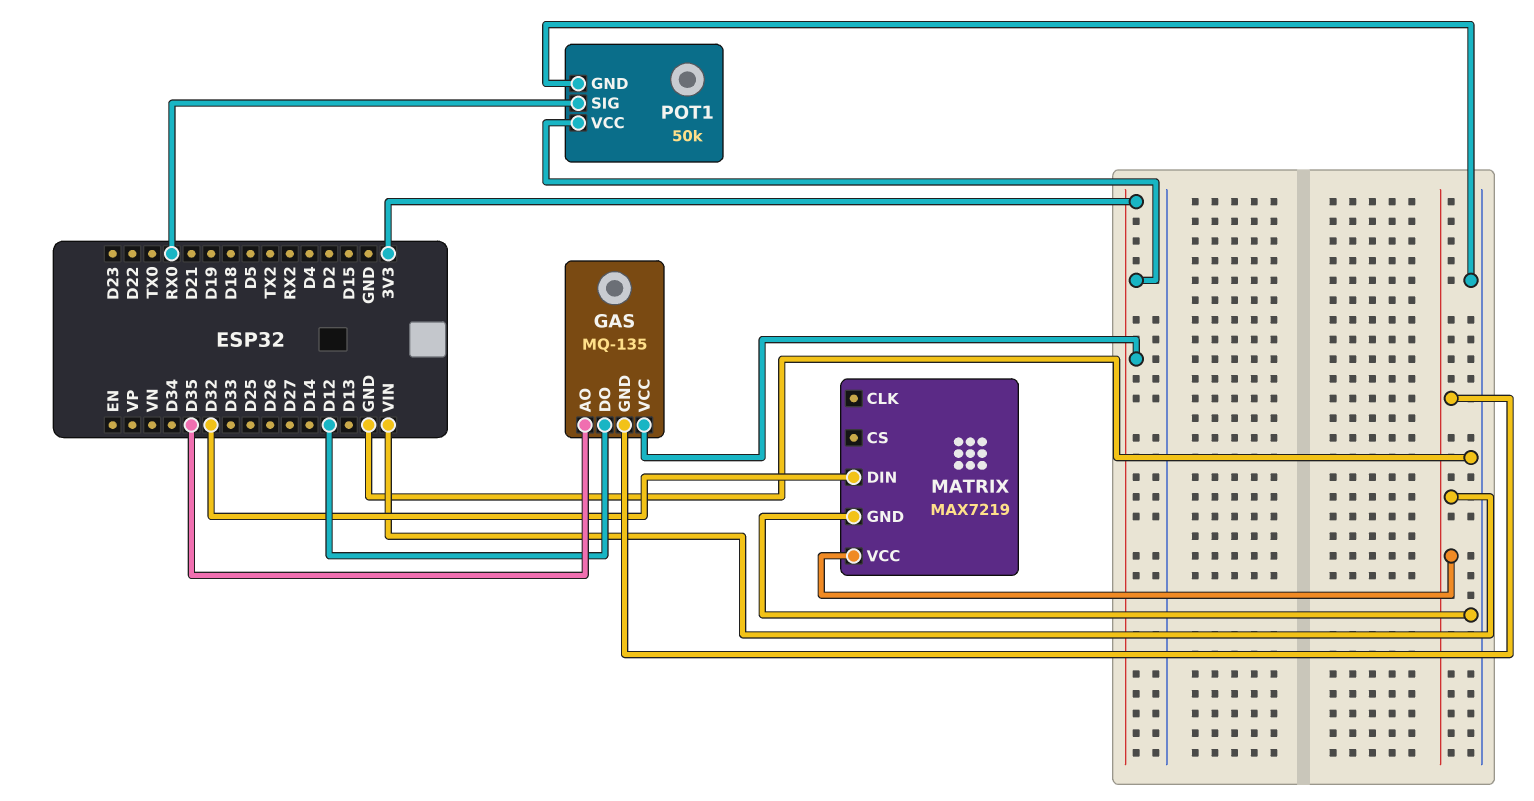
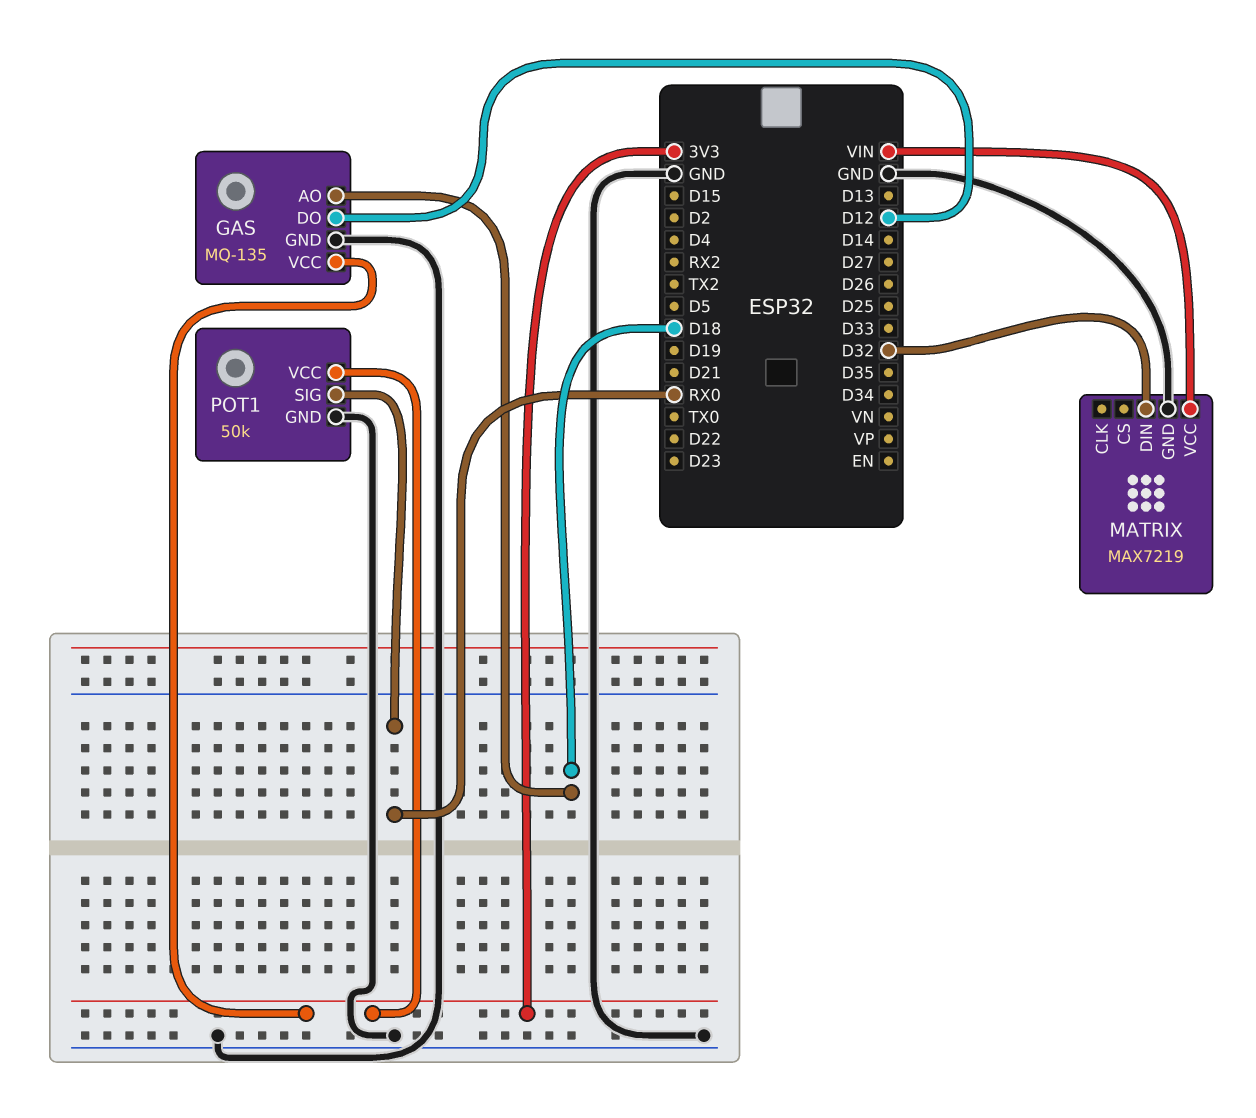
GAS pin AO: D35 -> D18
GAS pin GND: VIN -> GND

